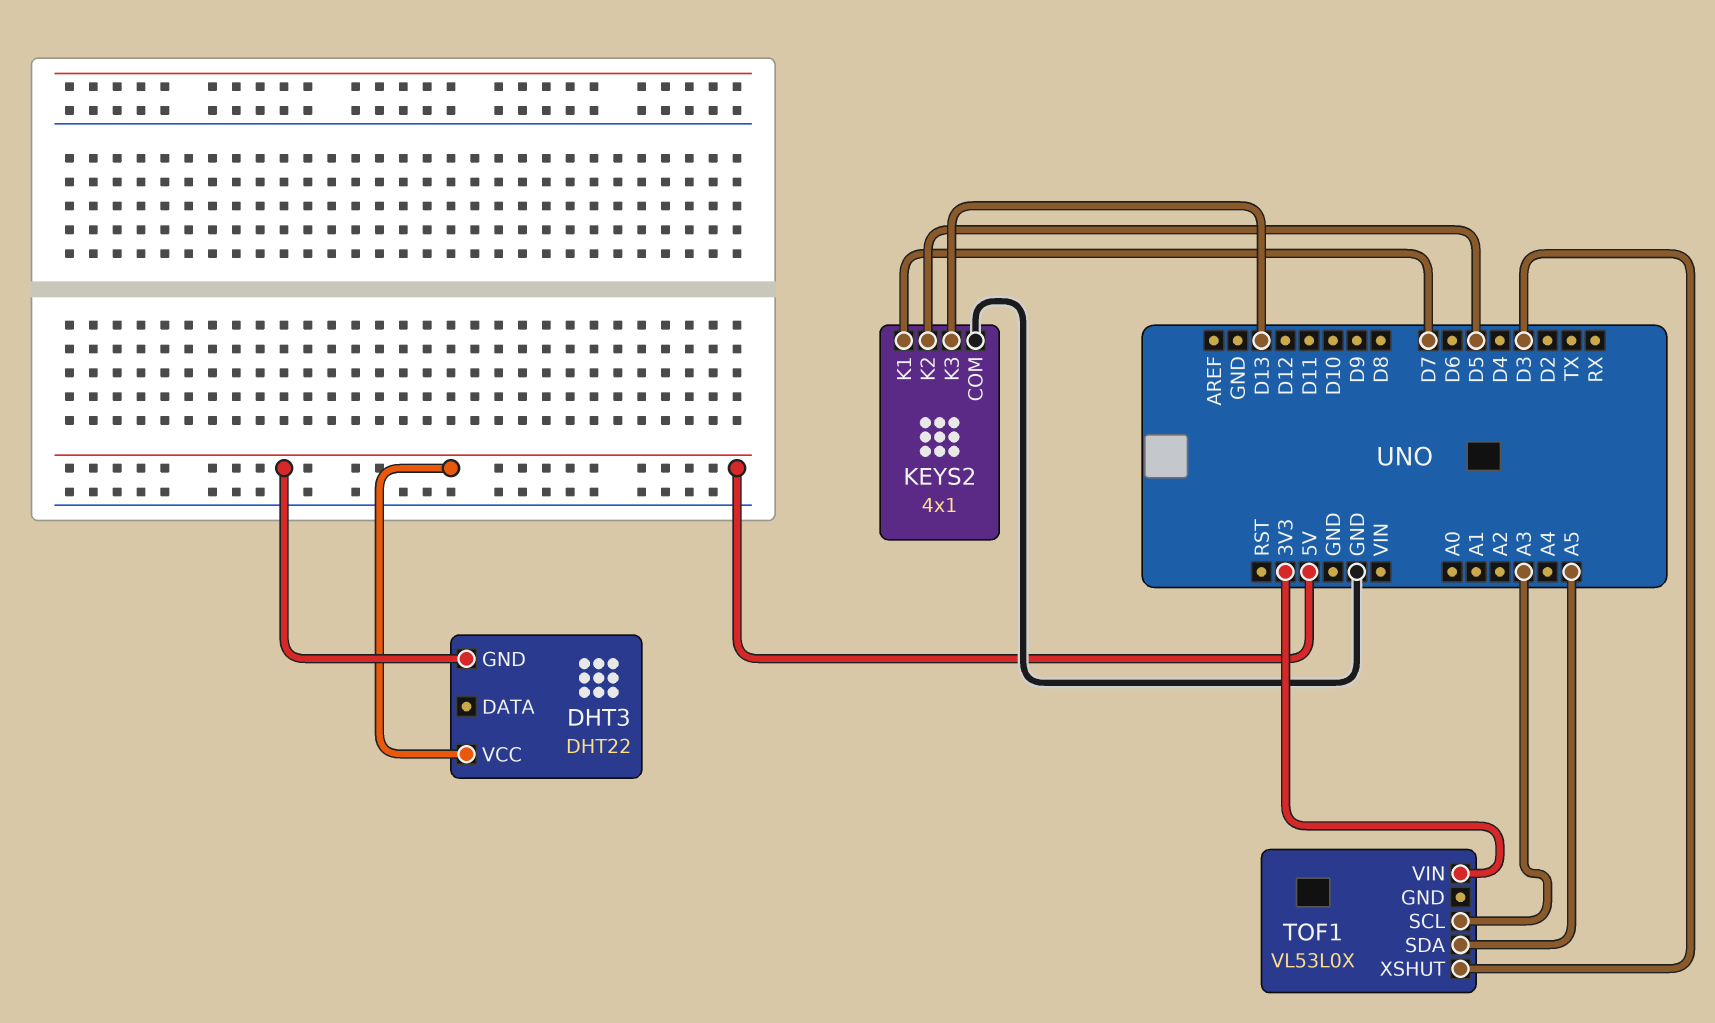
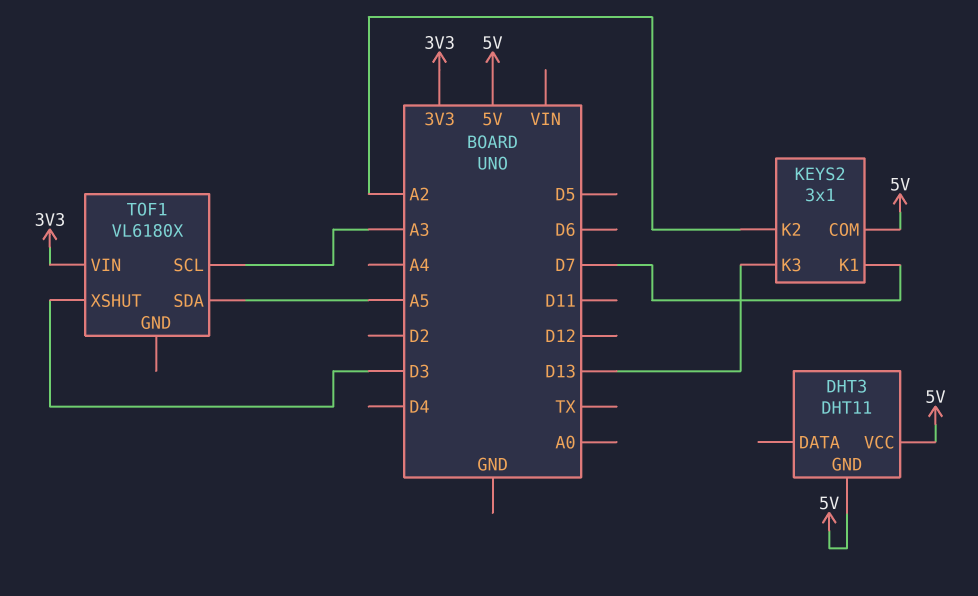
DHT3: DHT22 -> DHT11
KEYS2: 4x1 -> 3x1
KEYS2 pin COM: GND -> 5V
KEYS2 pin K2: D5 -> A2
TOF1: VL53L0X -> VL6180X

